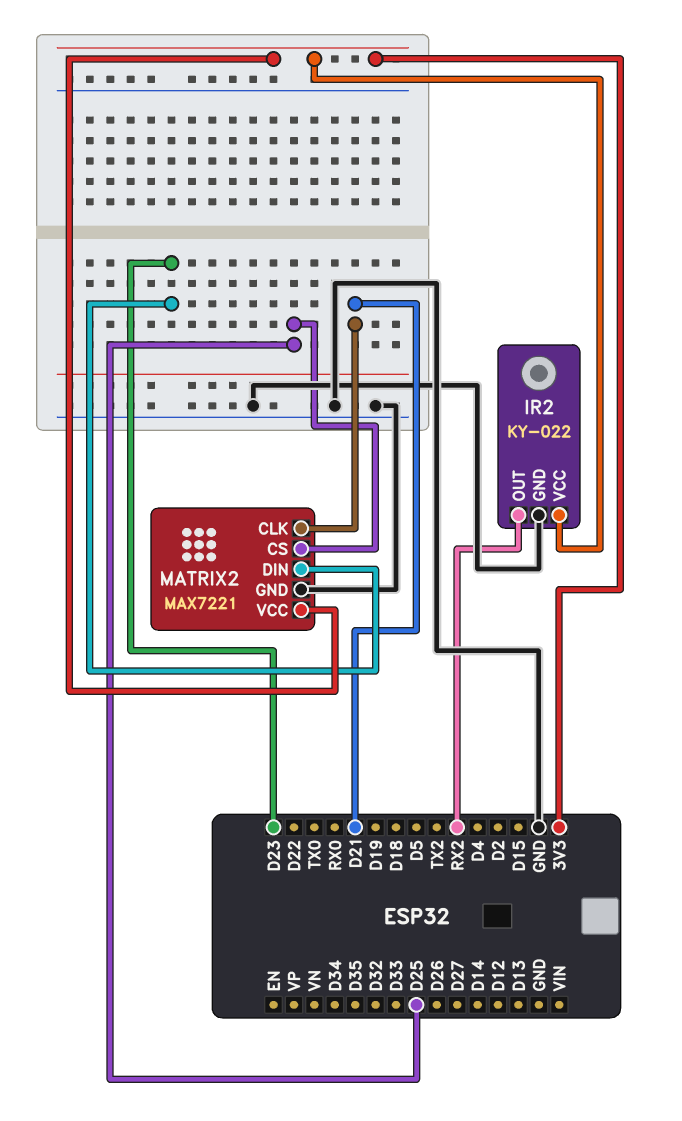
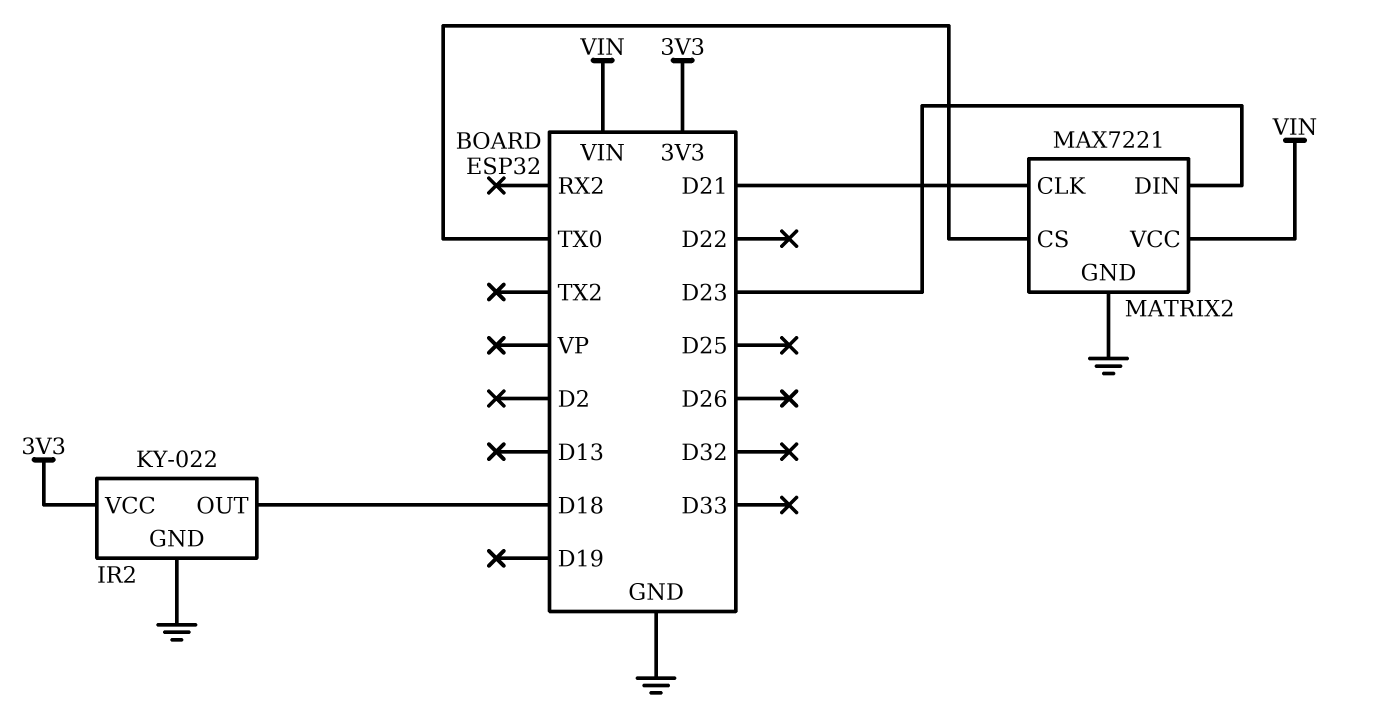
IR2 pin OUT: RX2 -> D18
MATRIX2 pin CS: D25 -> TX0
MATRIX2 pin VCC: 3V3 -> VIN

